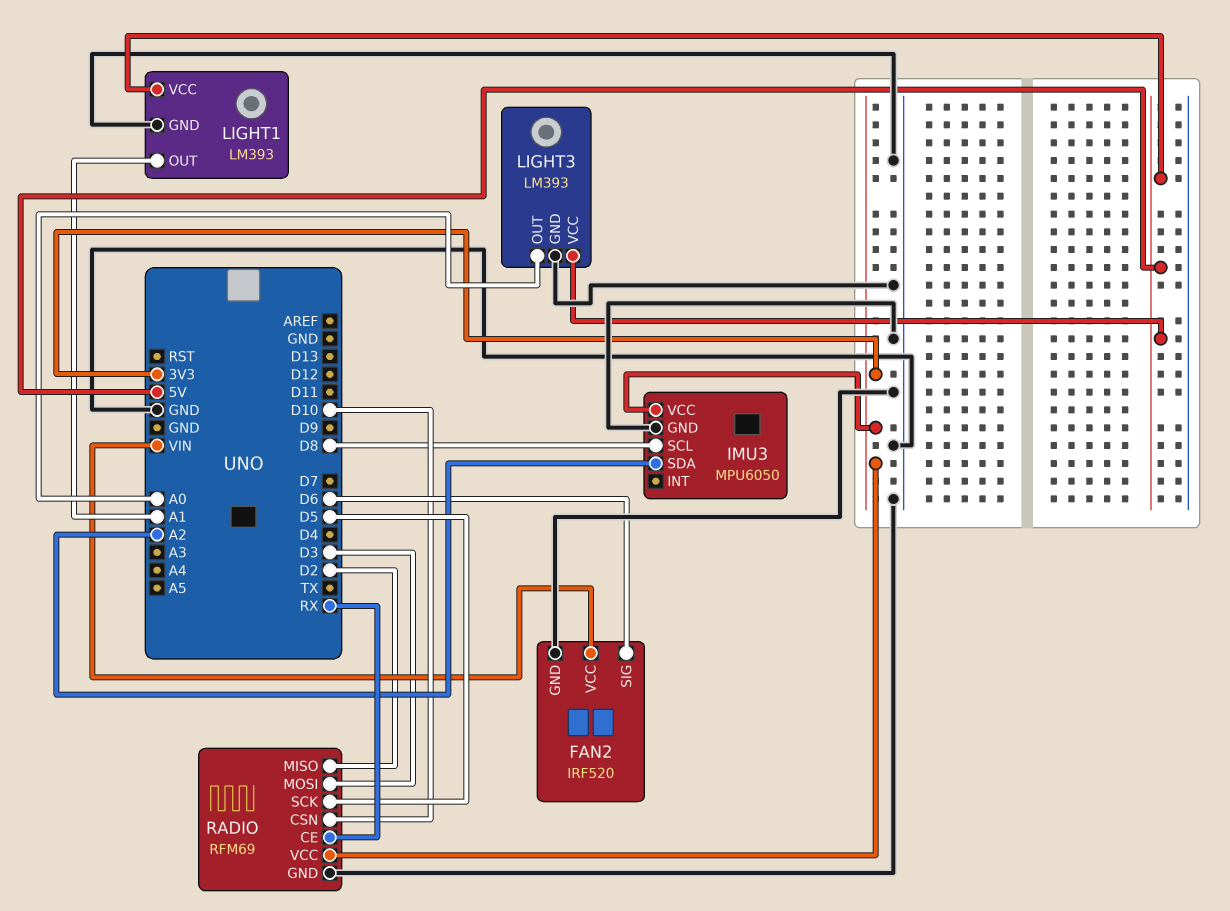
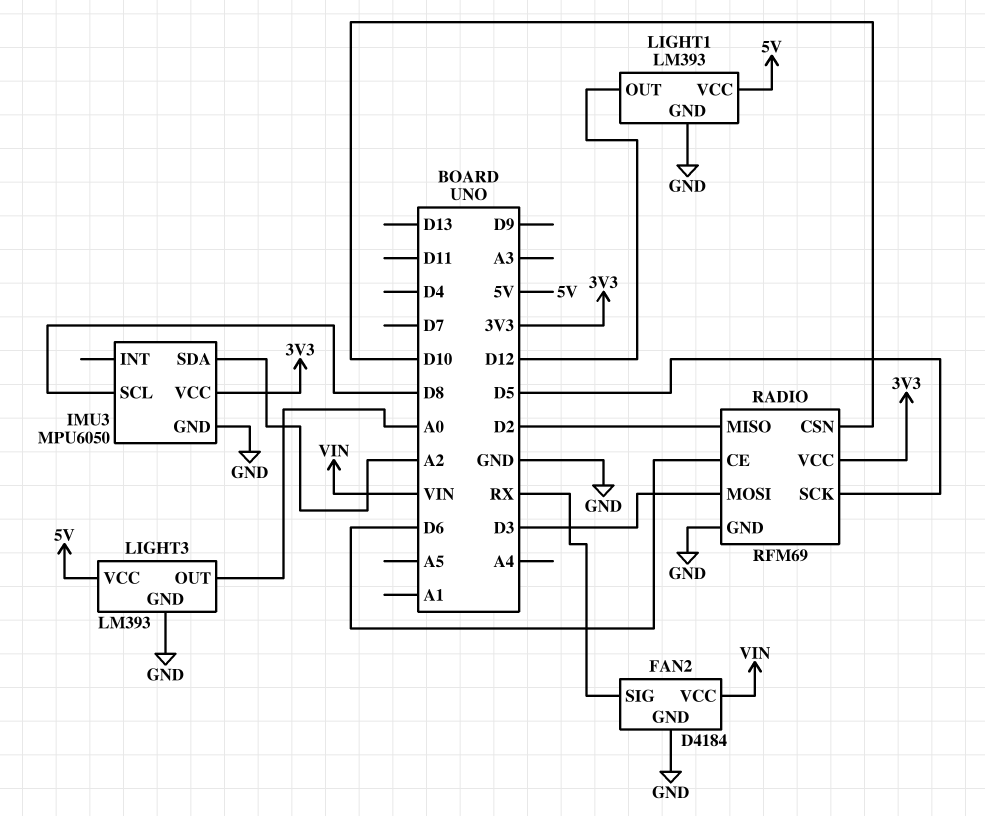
FAN2: IRF520 -> D4184
FAN2 pin SIG: D6 -> RX
LIGHT1 pin OUT: A1 -> D12
RADIO pin CE: RX -> D6

